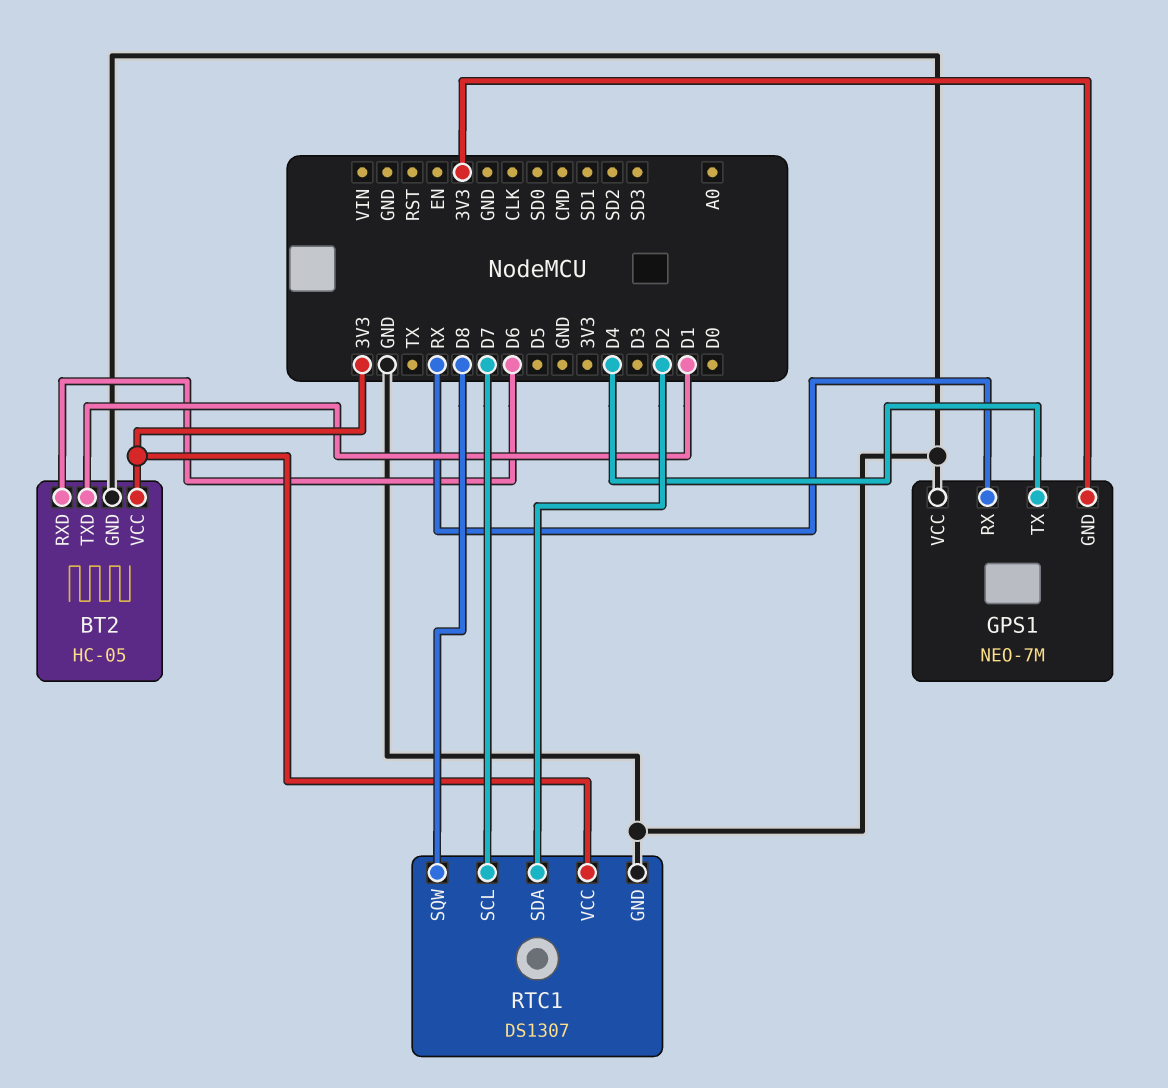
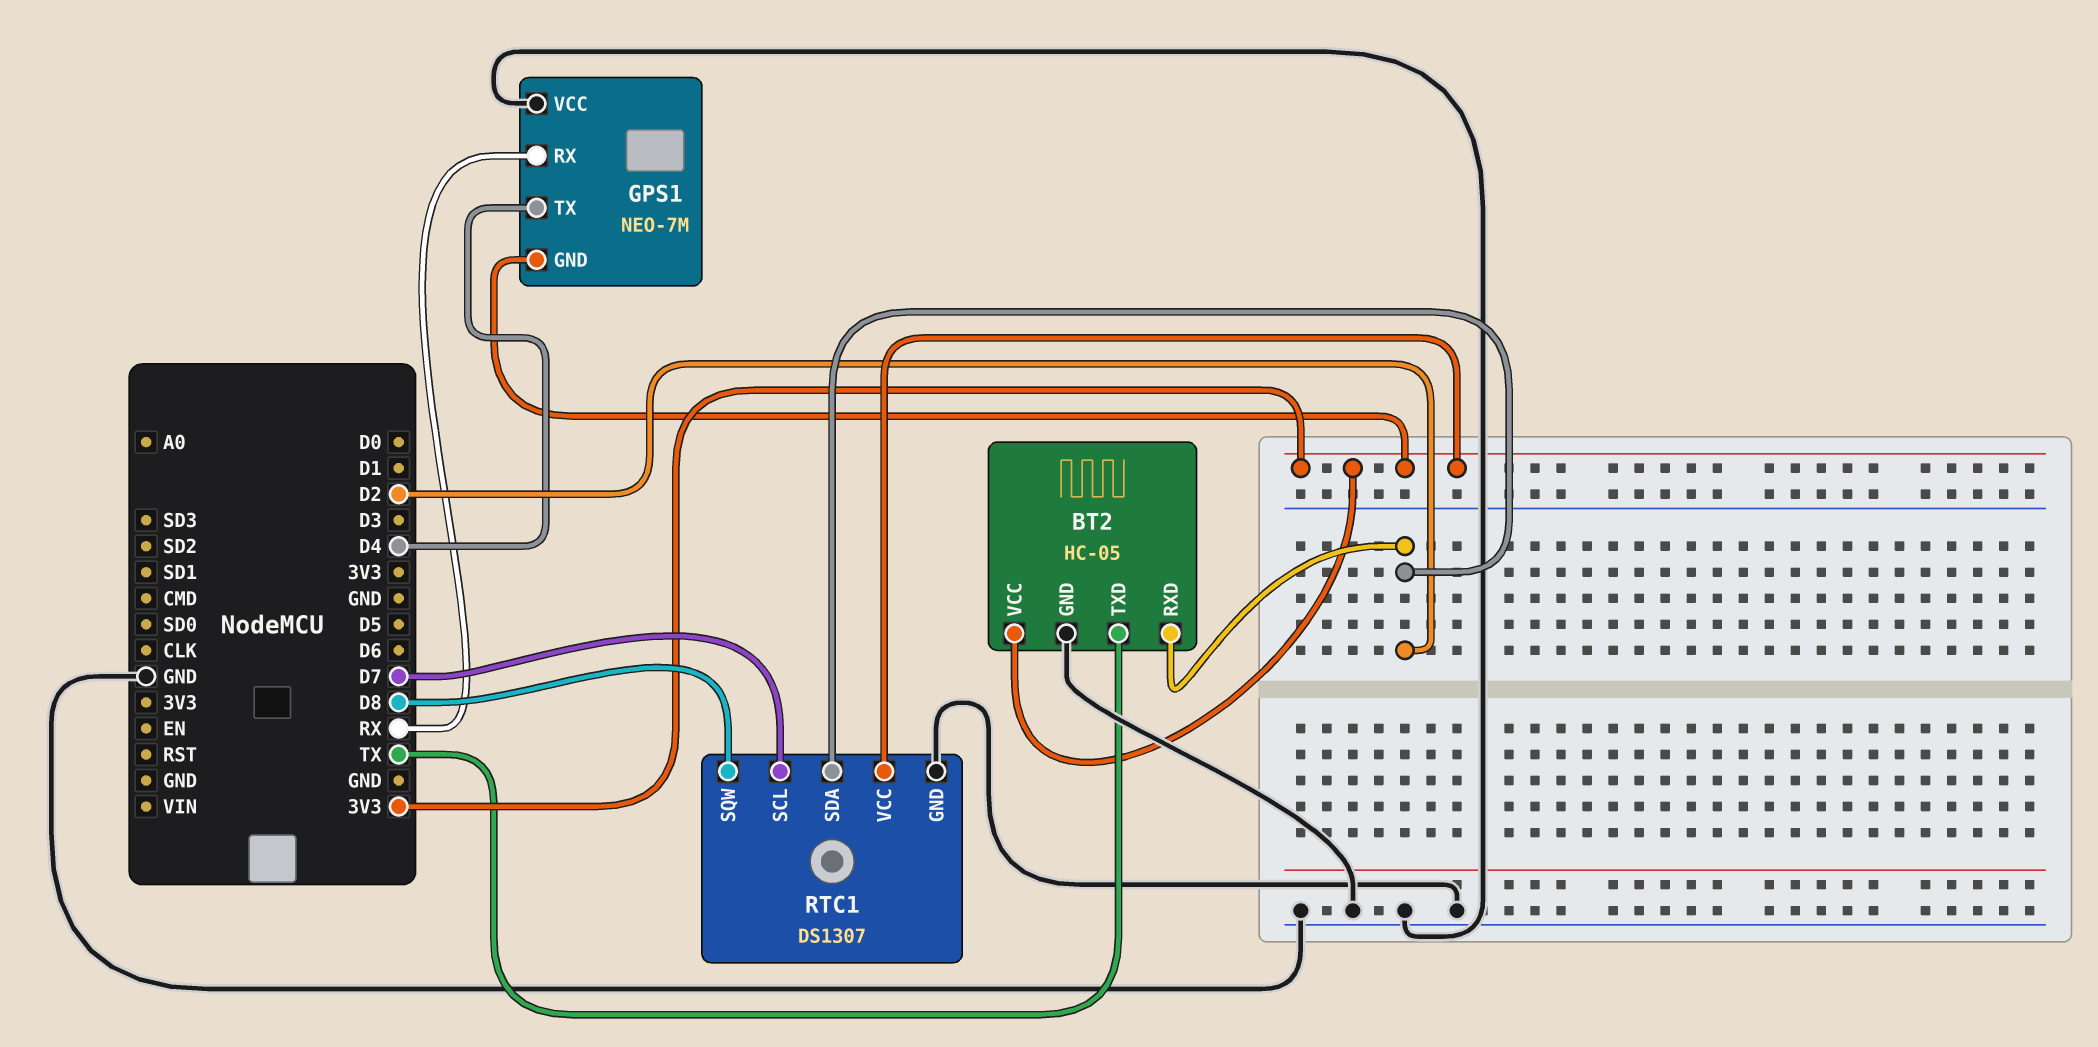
BT2 pin RXD: D6 -> D2
BT2 pin TXD: D1 -> TX

